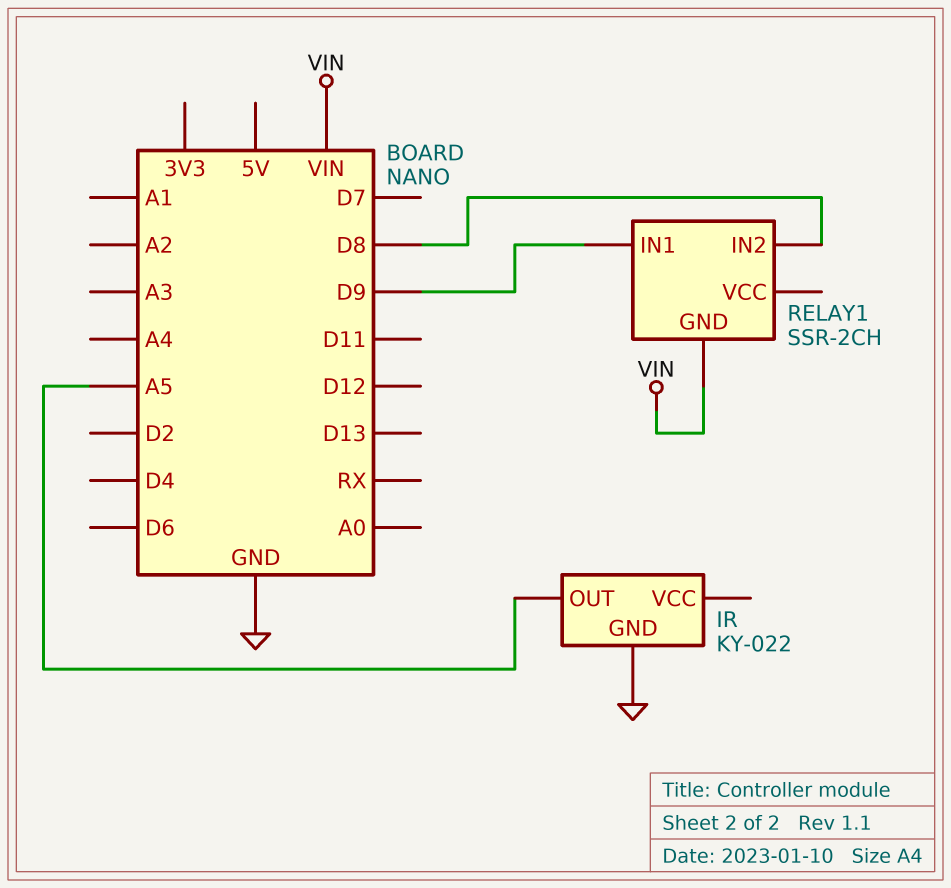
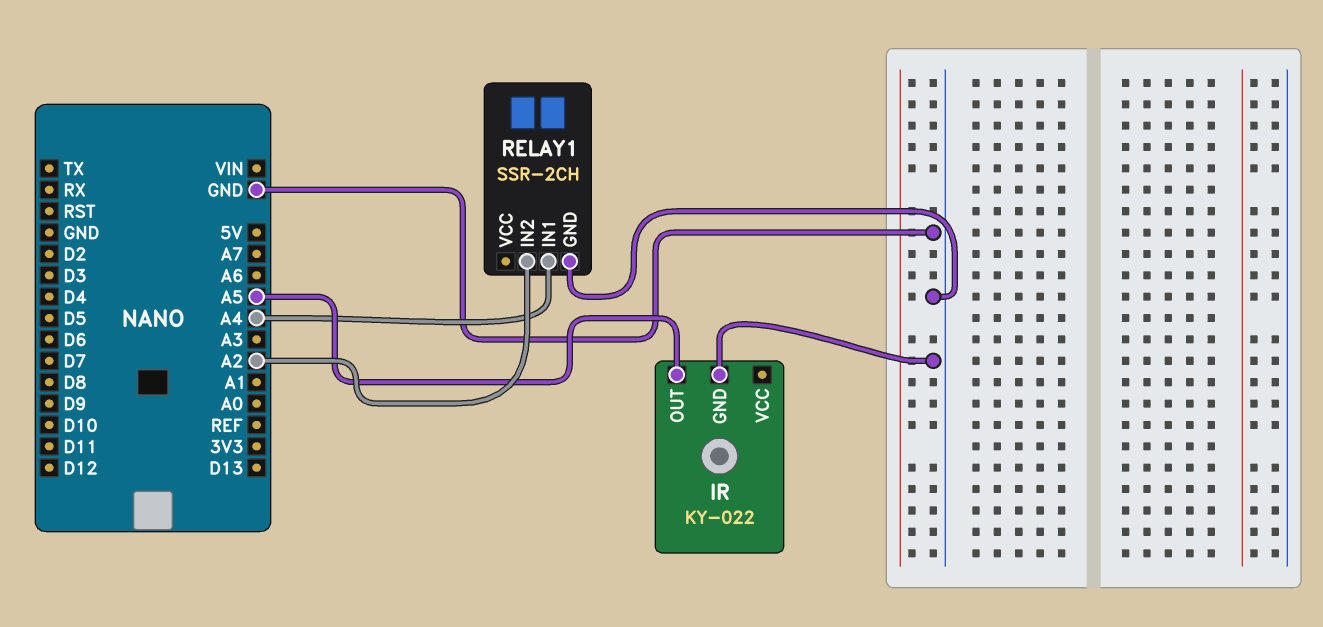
RELAY1 pin GND: VIN -> GND
RELAY1 pin IN1: D9 -> A4
RELAY1 pin IN2: D8 -> A2

